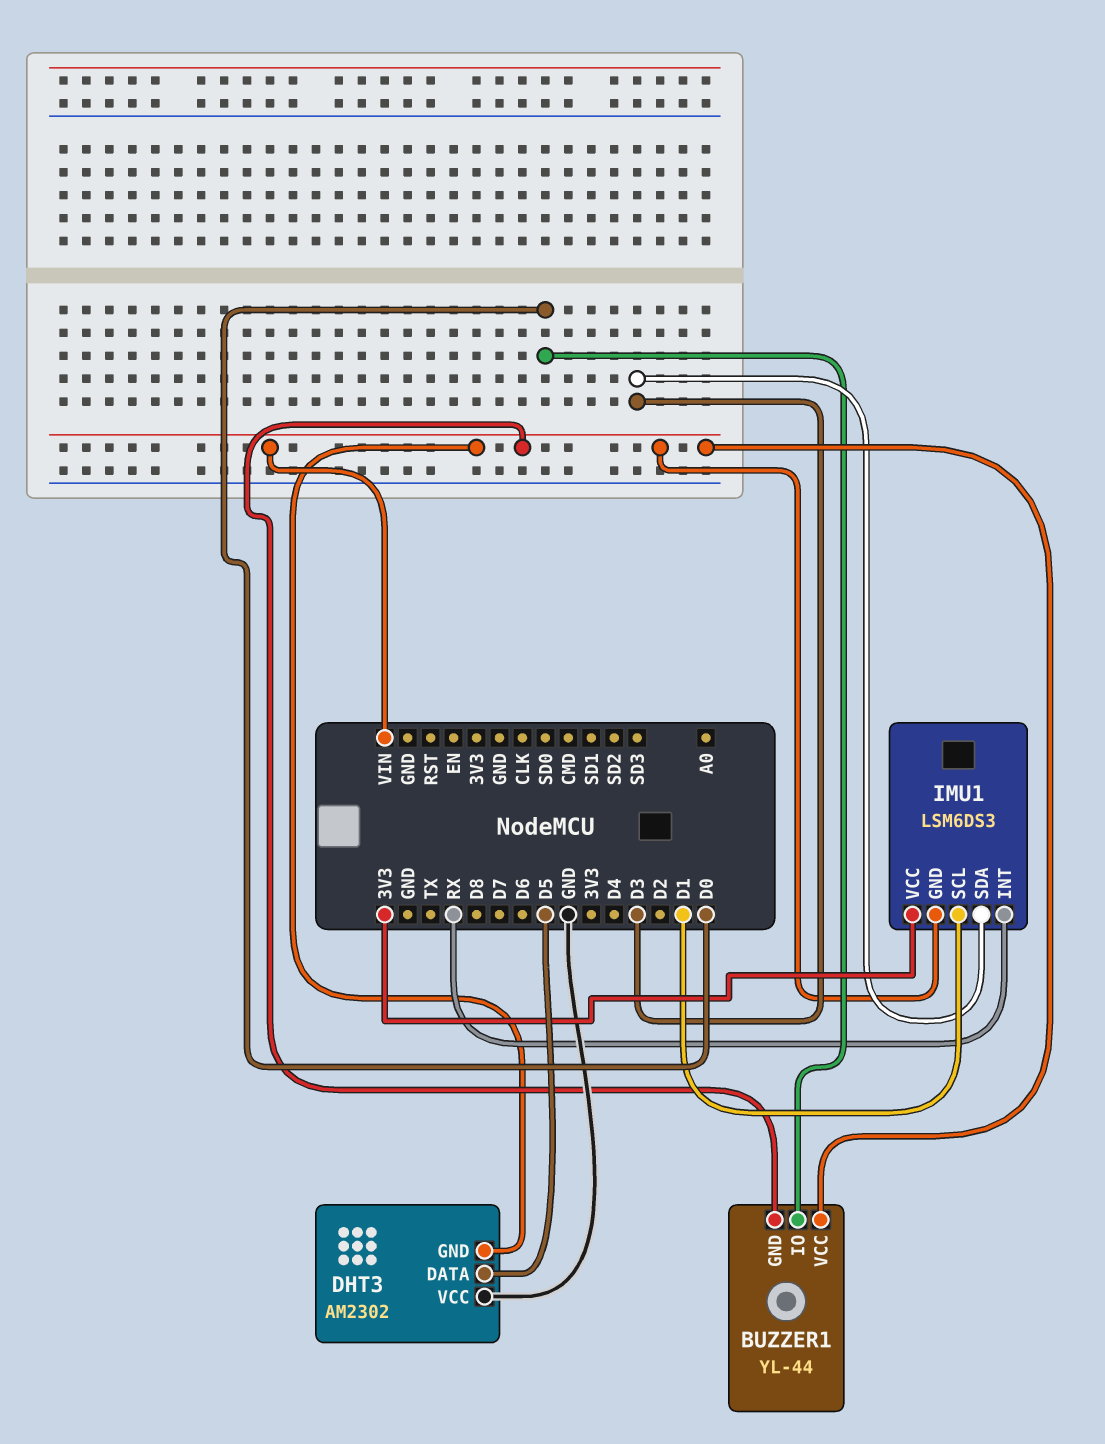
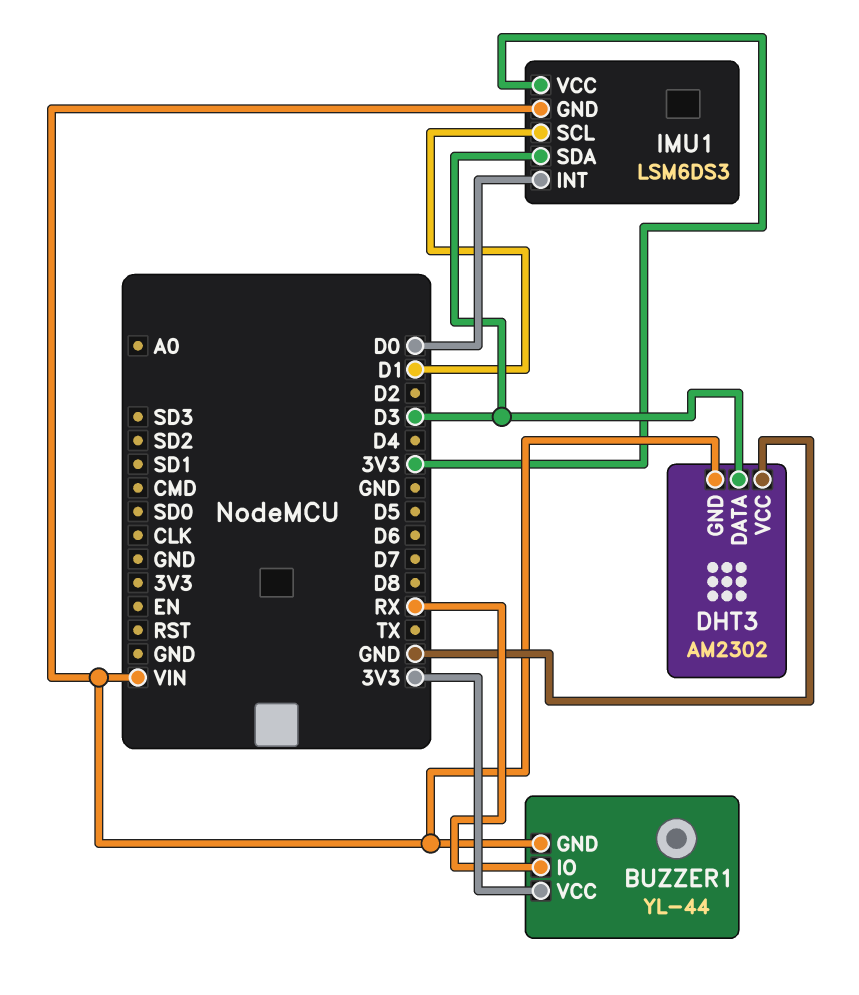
BUZZER1 pin IO: D0 -> RX
BUZZER1 pin VCC: VIN -> 3V3
DHT3 pin DATA: D5 -> D3
IMU1 pin INT: RX -> D0

